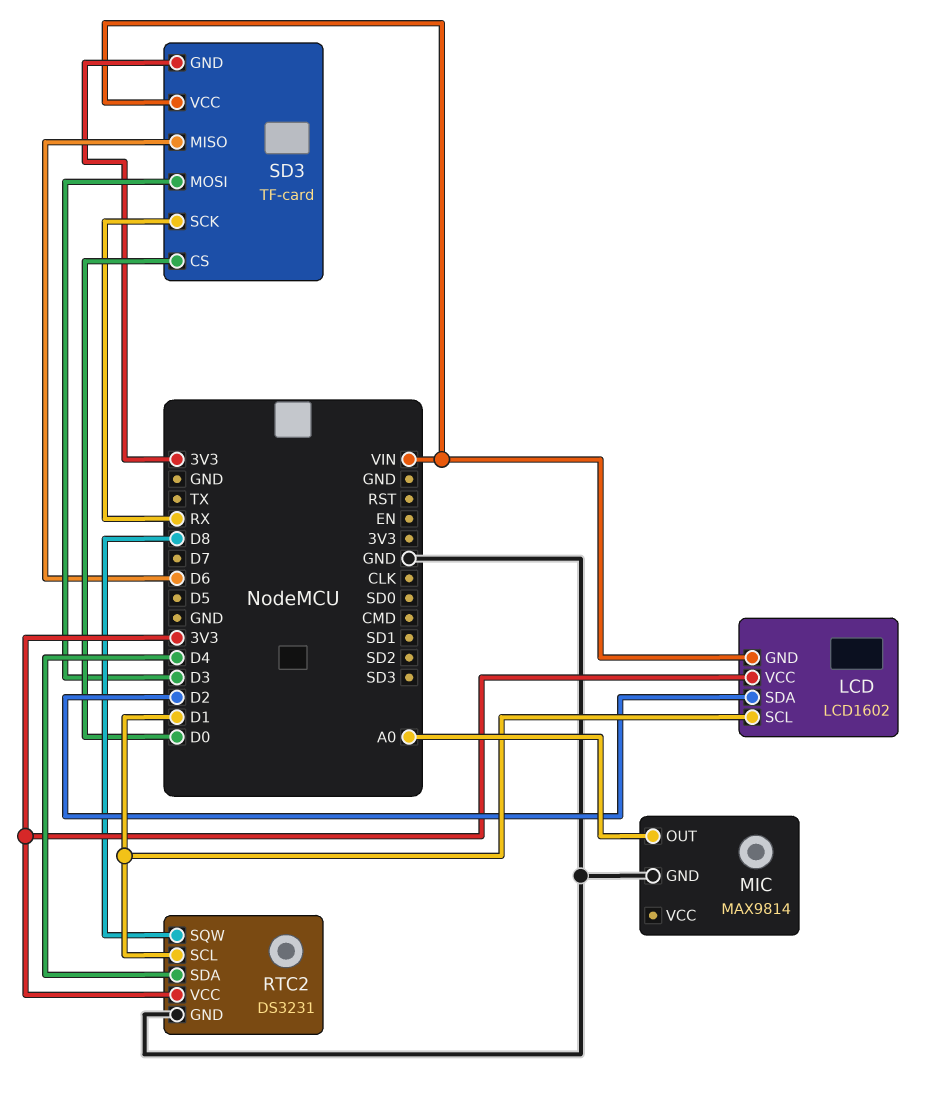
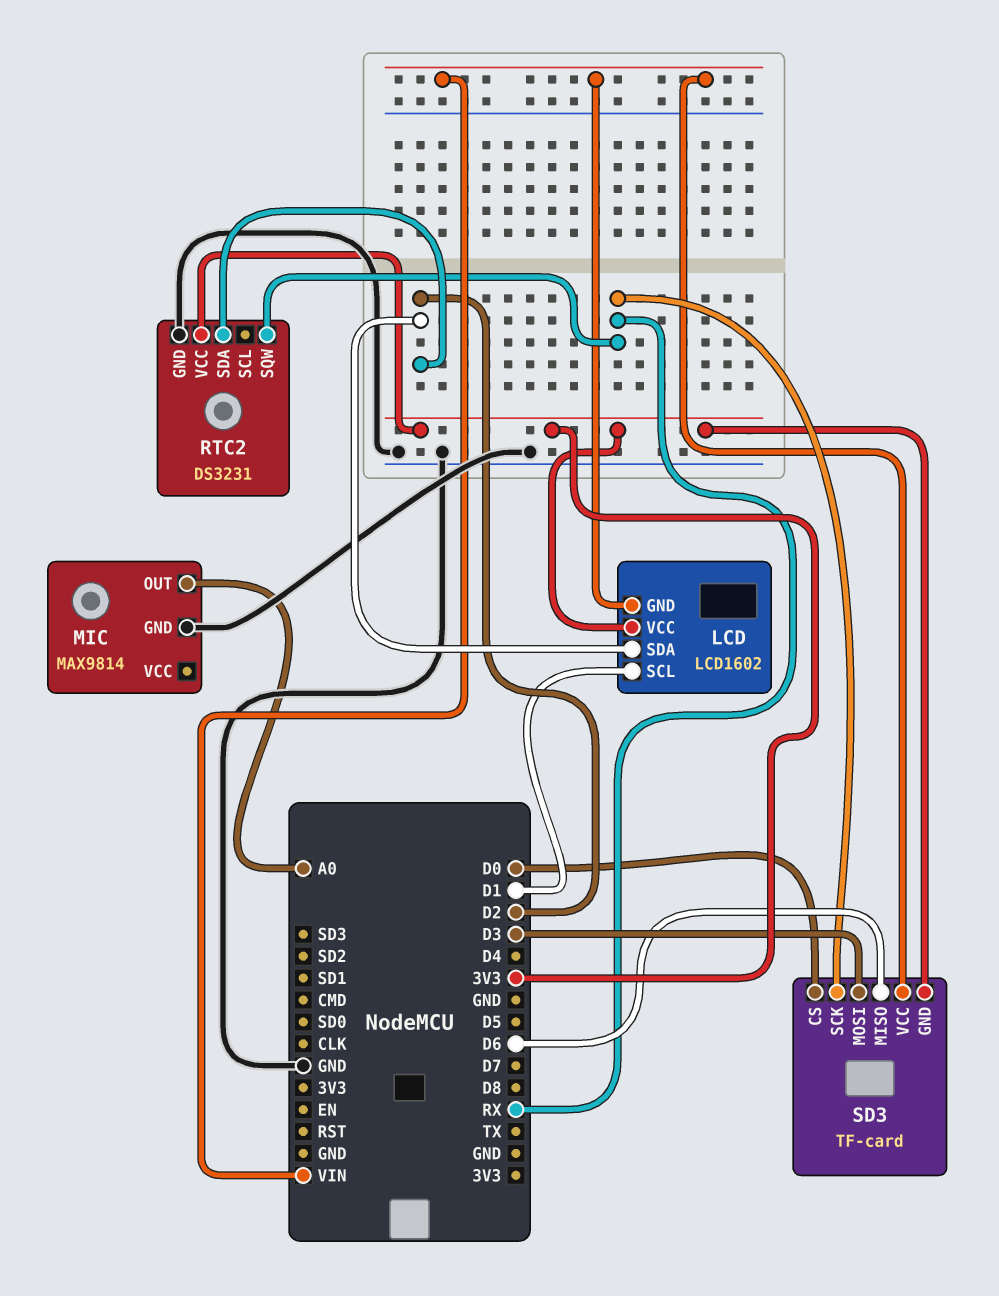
RTC2 pin SCL: D1 -> none
RTC2 pin SDA: D4 -> D2
RTC2 pin SQW: D8 -> RX

